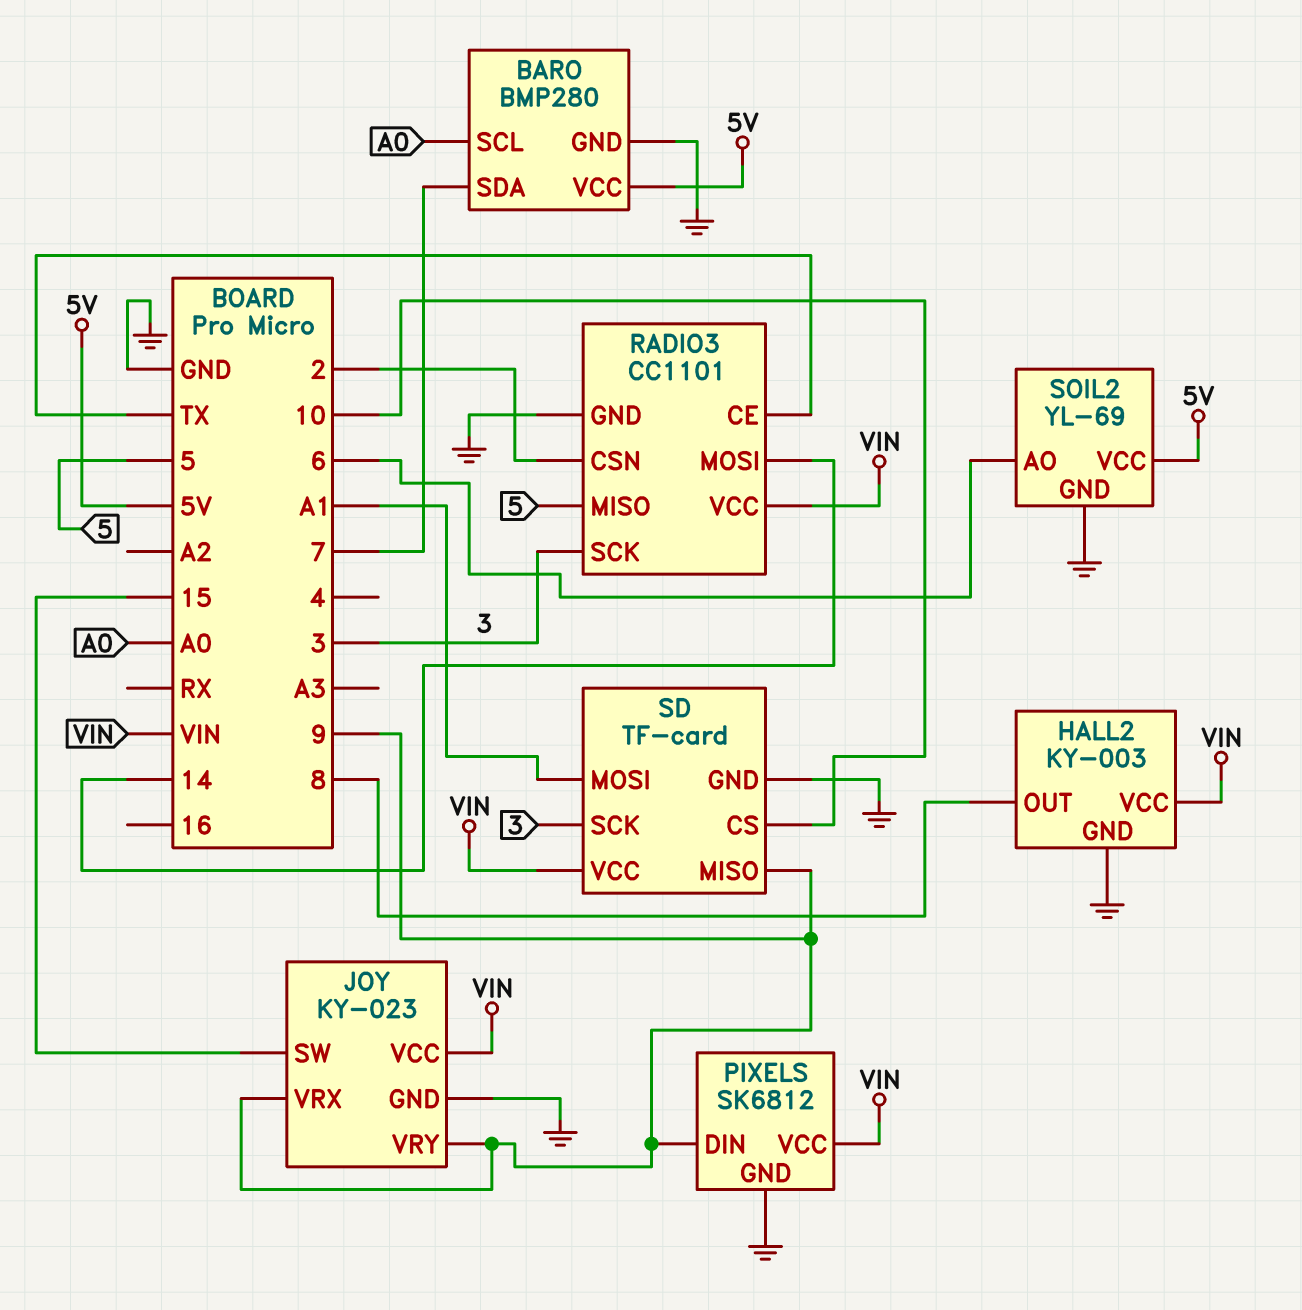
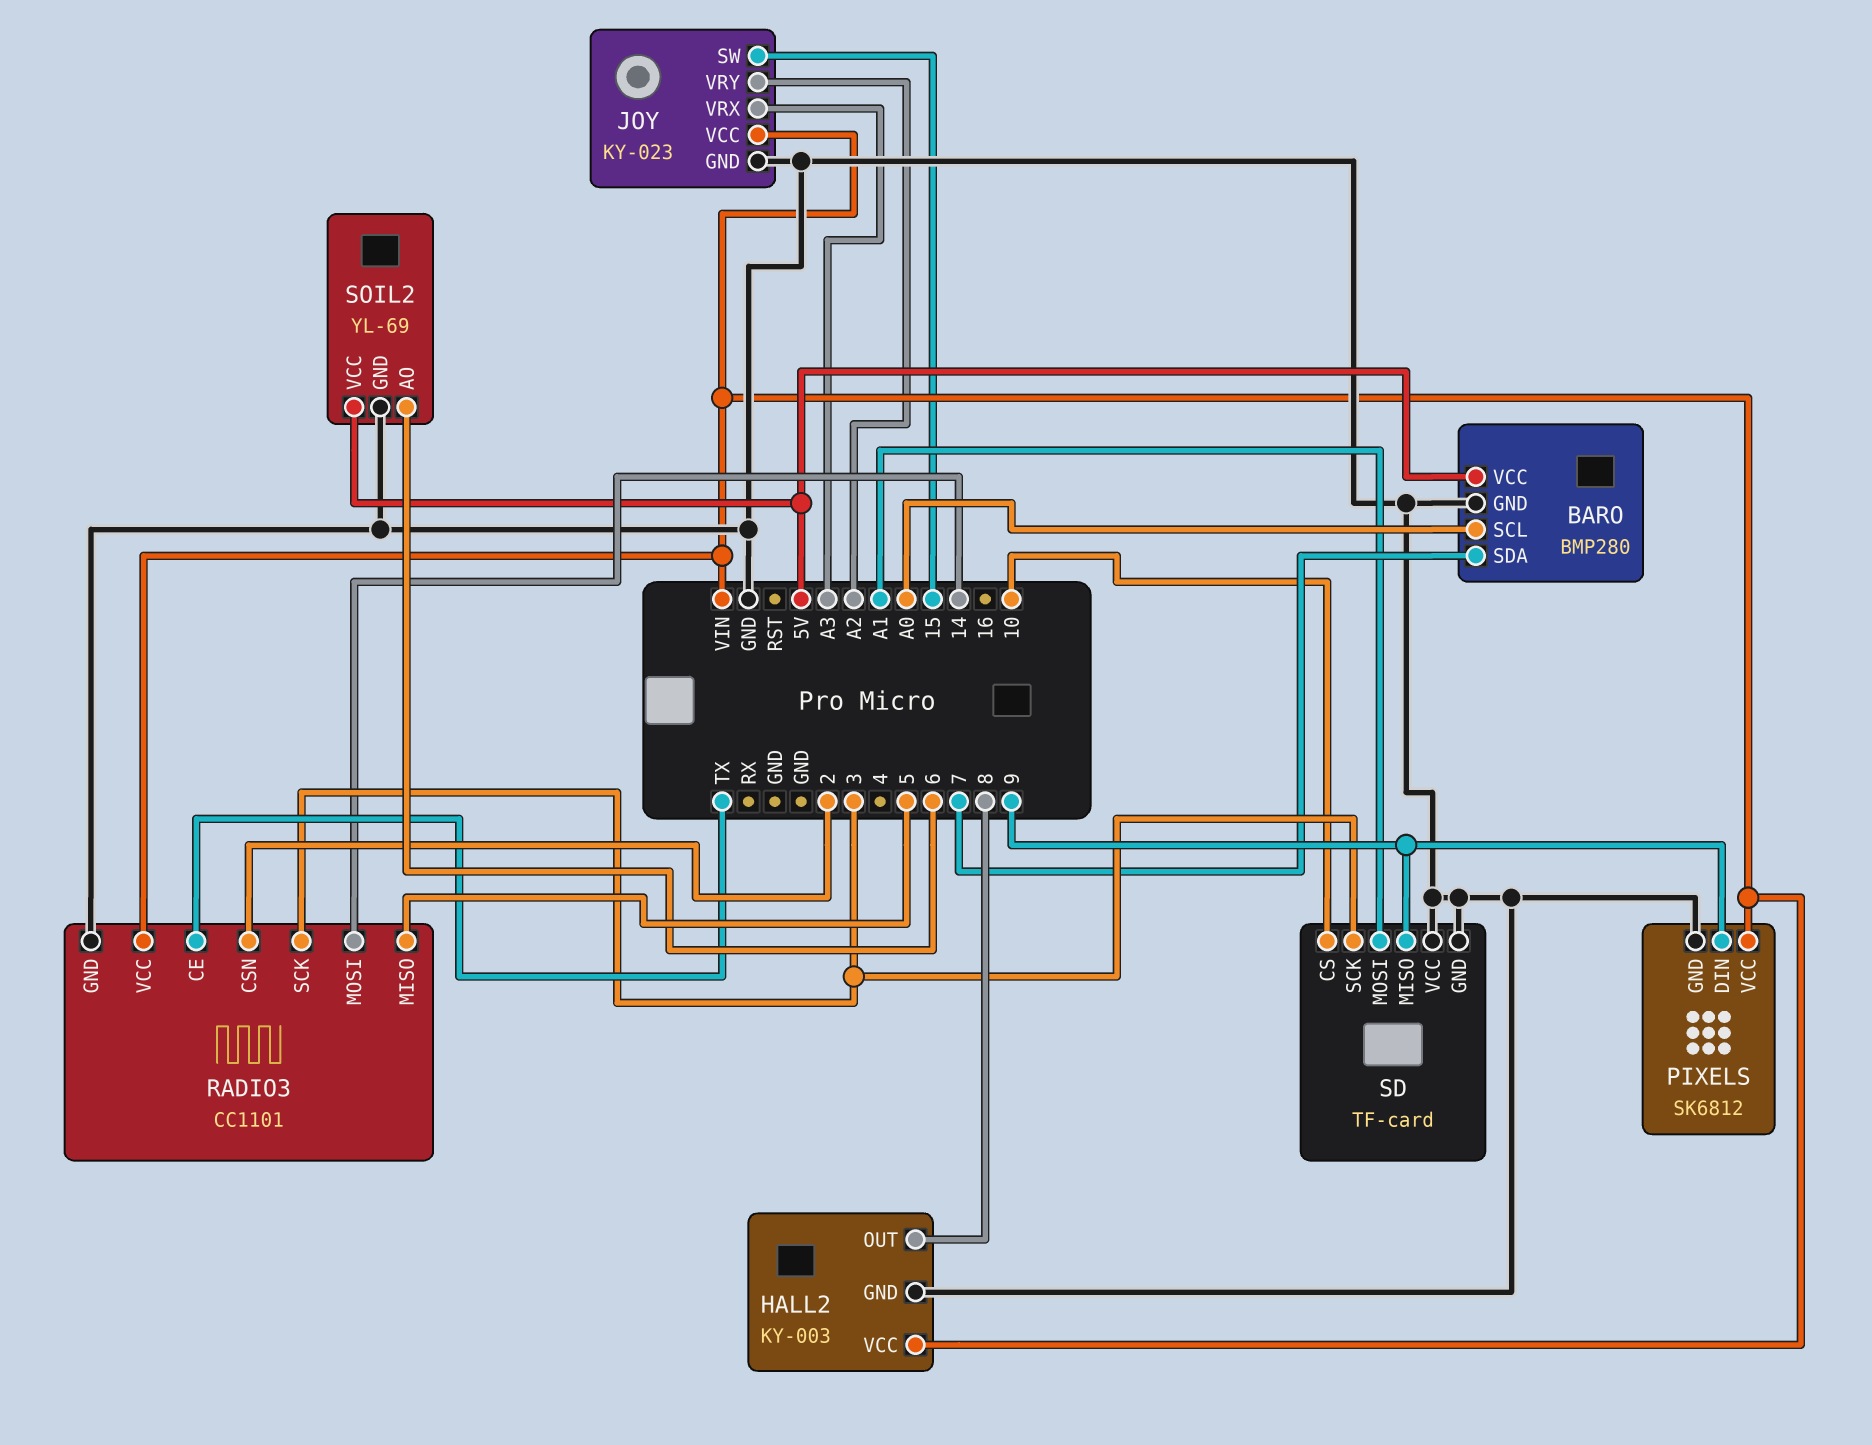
JOY pin VRX: 9 -> A3
JOY pin VRY: 9 -> A2
SD pin VCC: VIN -> GND

